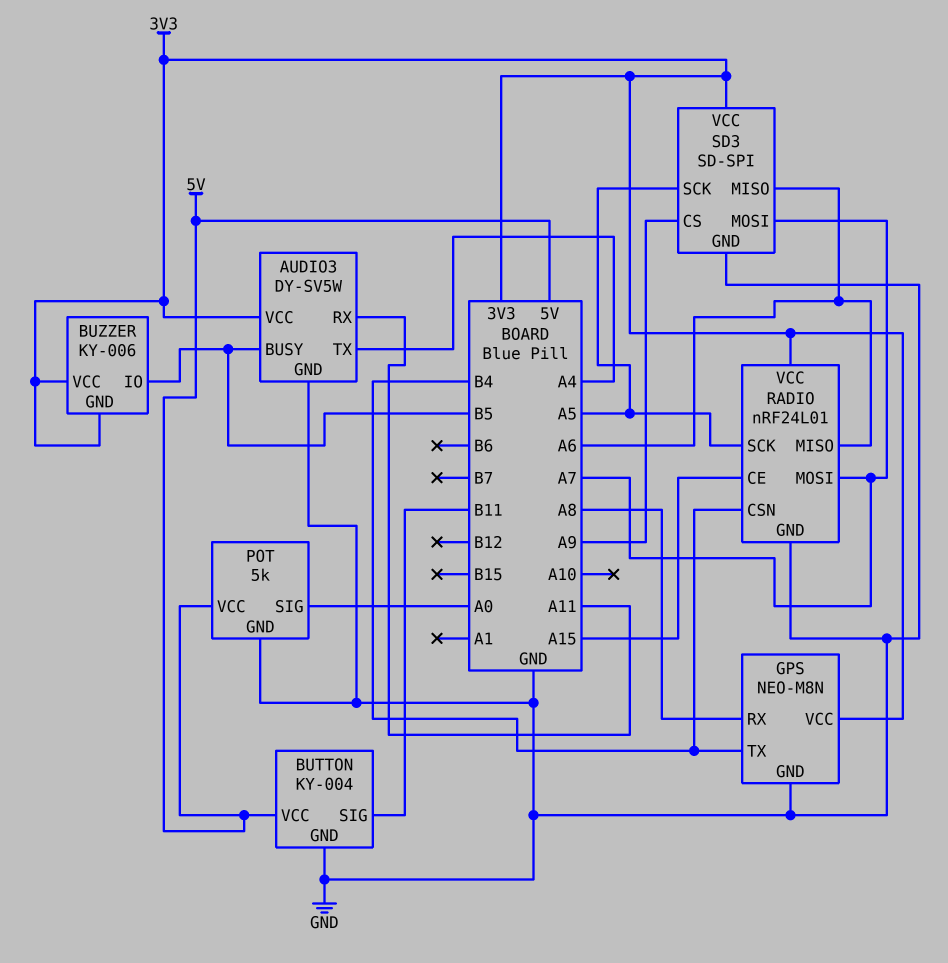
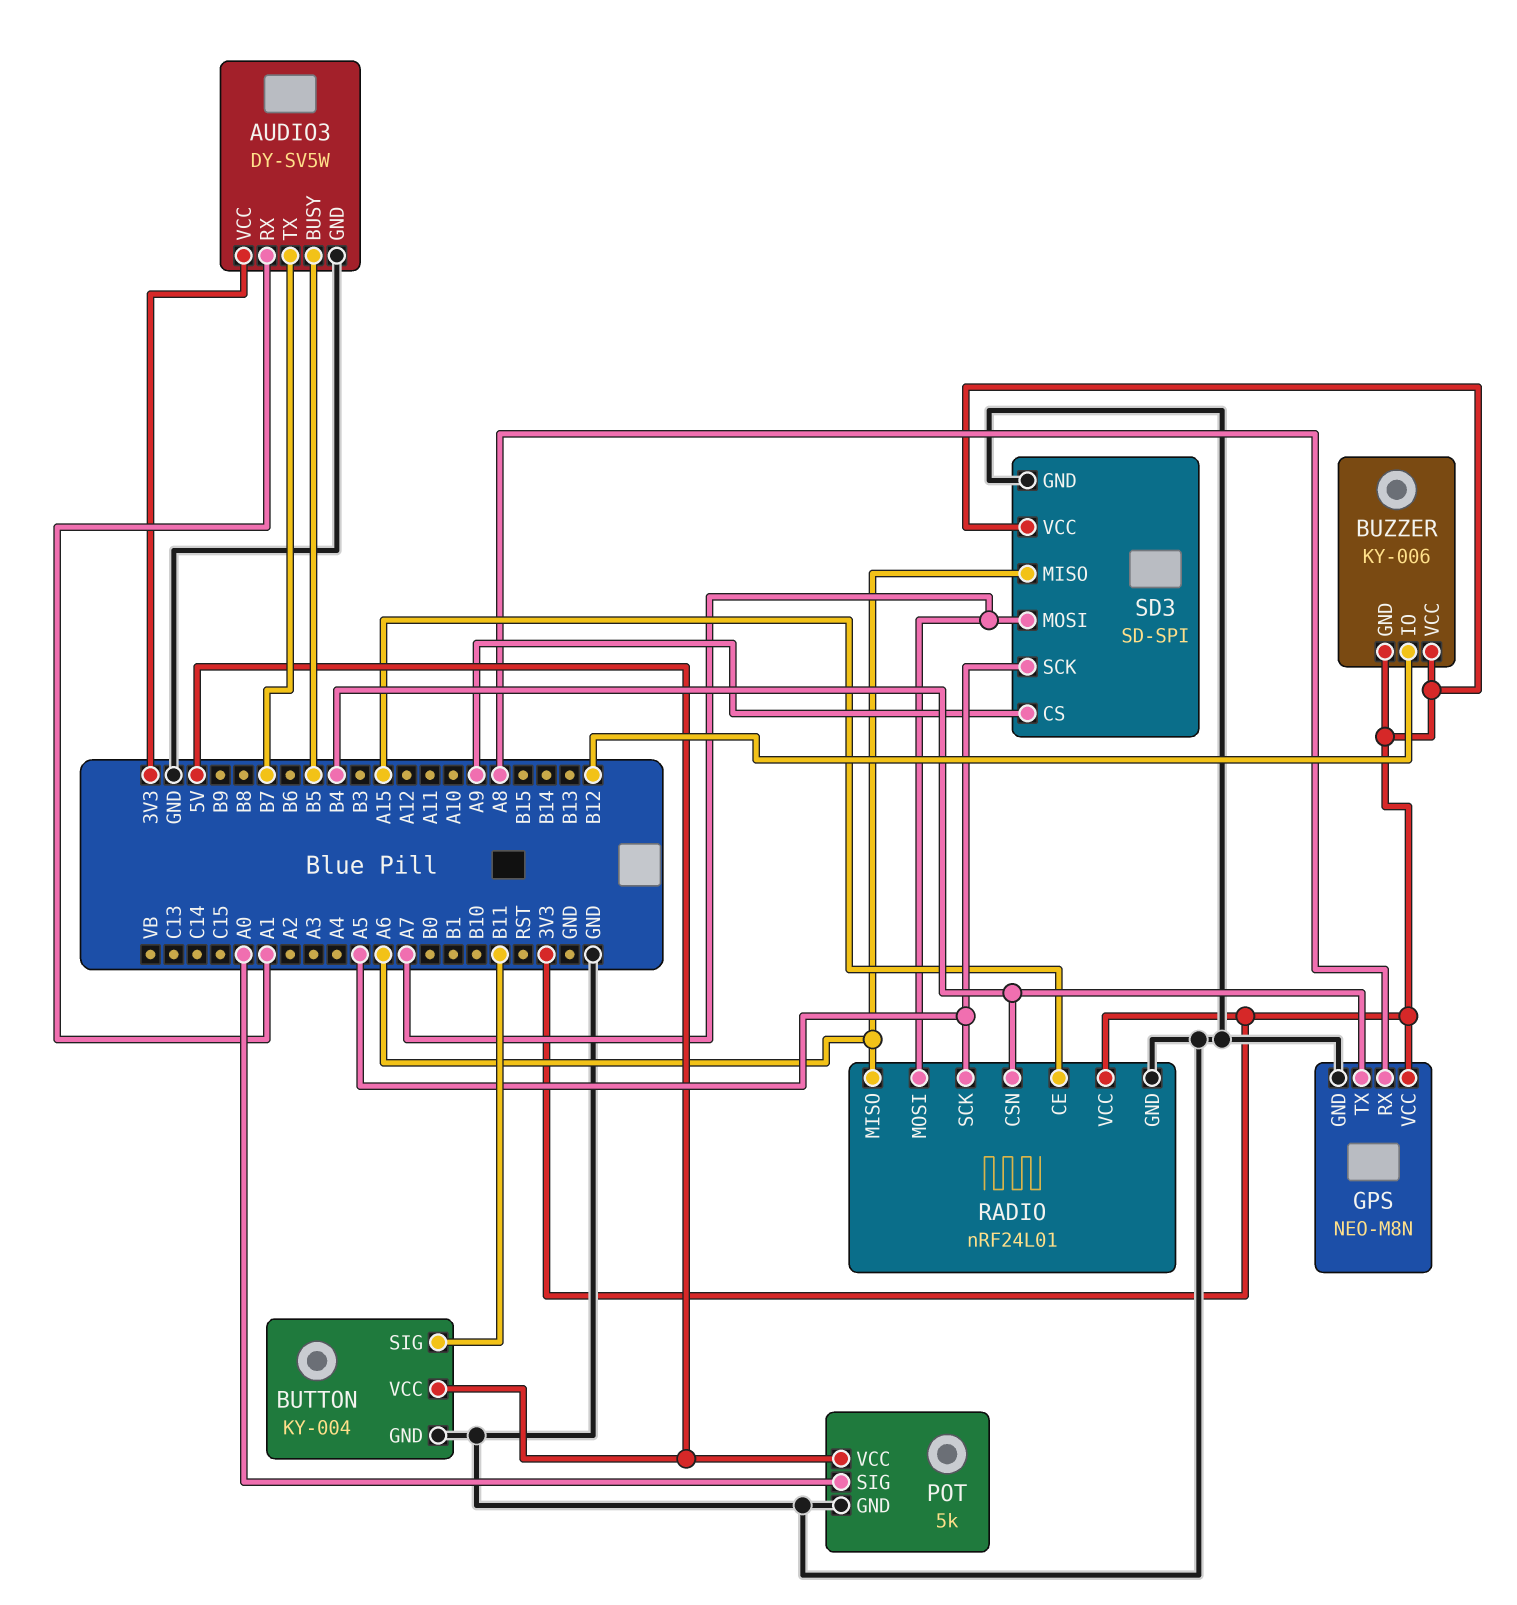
AUDIO3 pin RX: A11 -> A1
AUDIO3 pin TX: A4 -> B7
BUZZER pin IO: B5 -> B12

